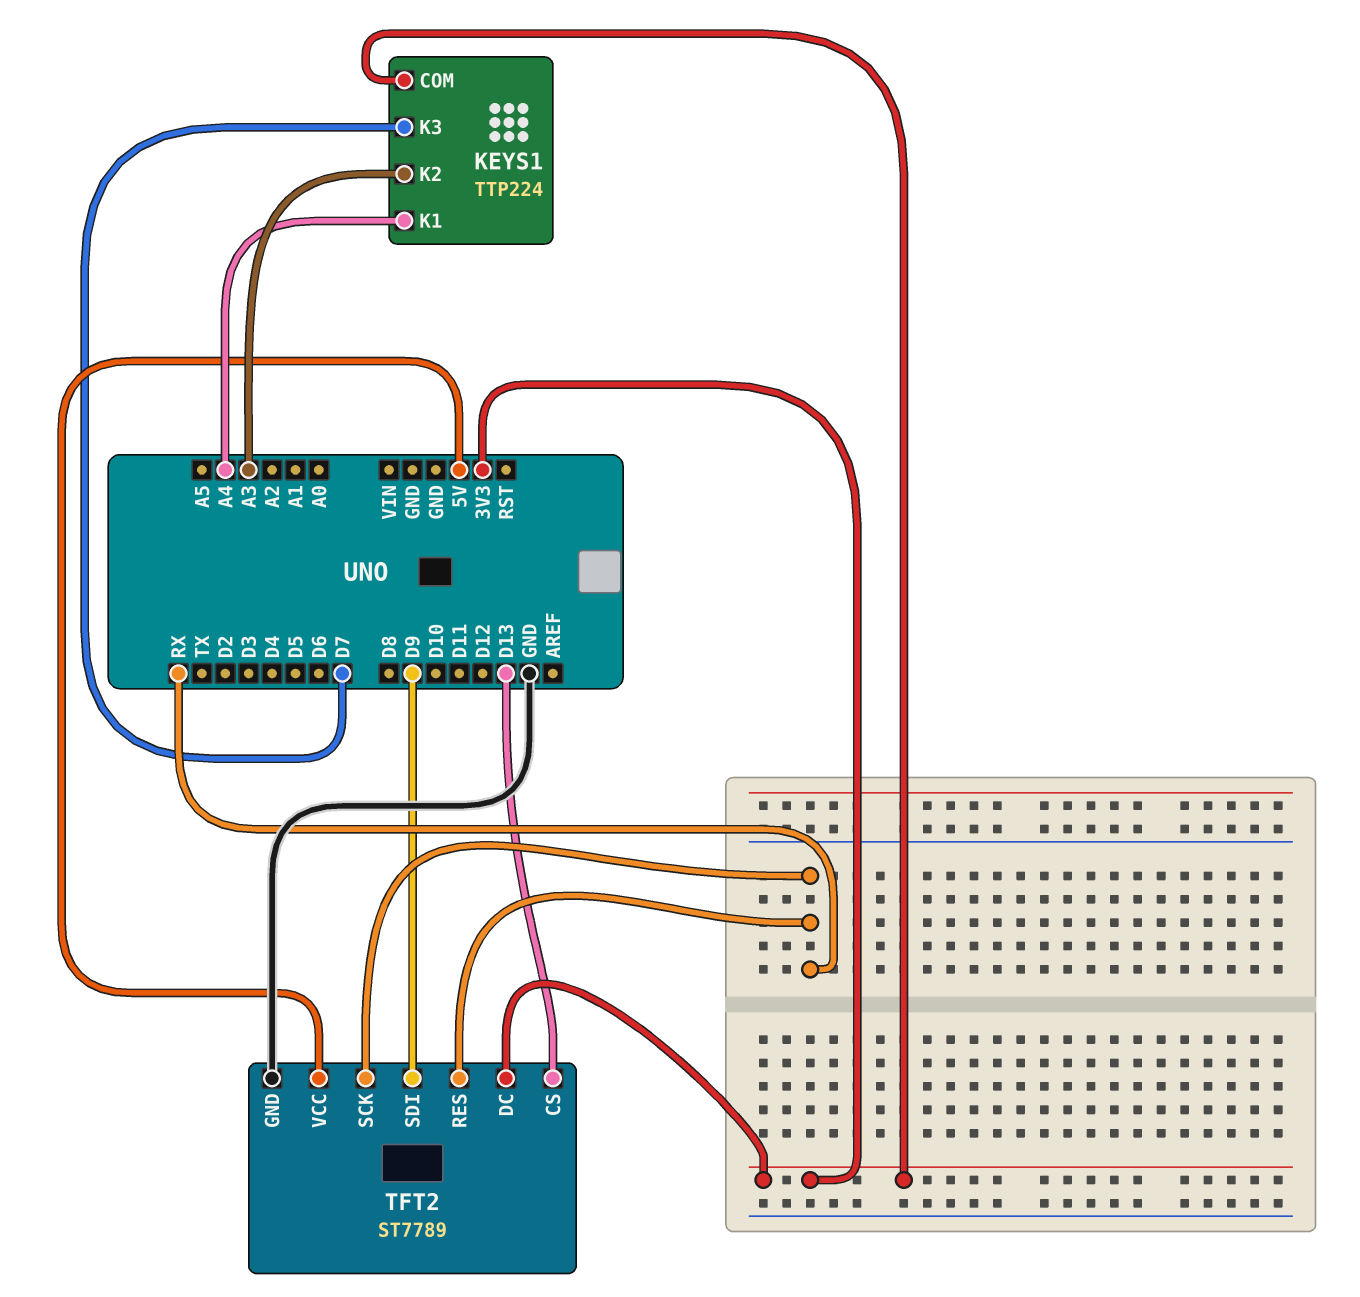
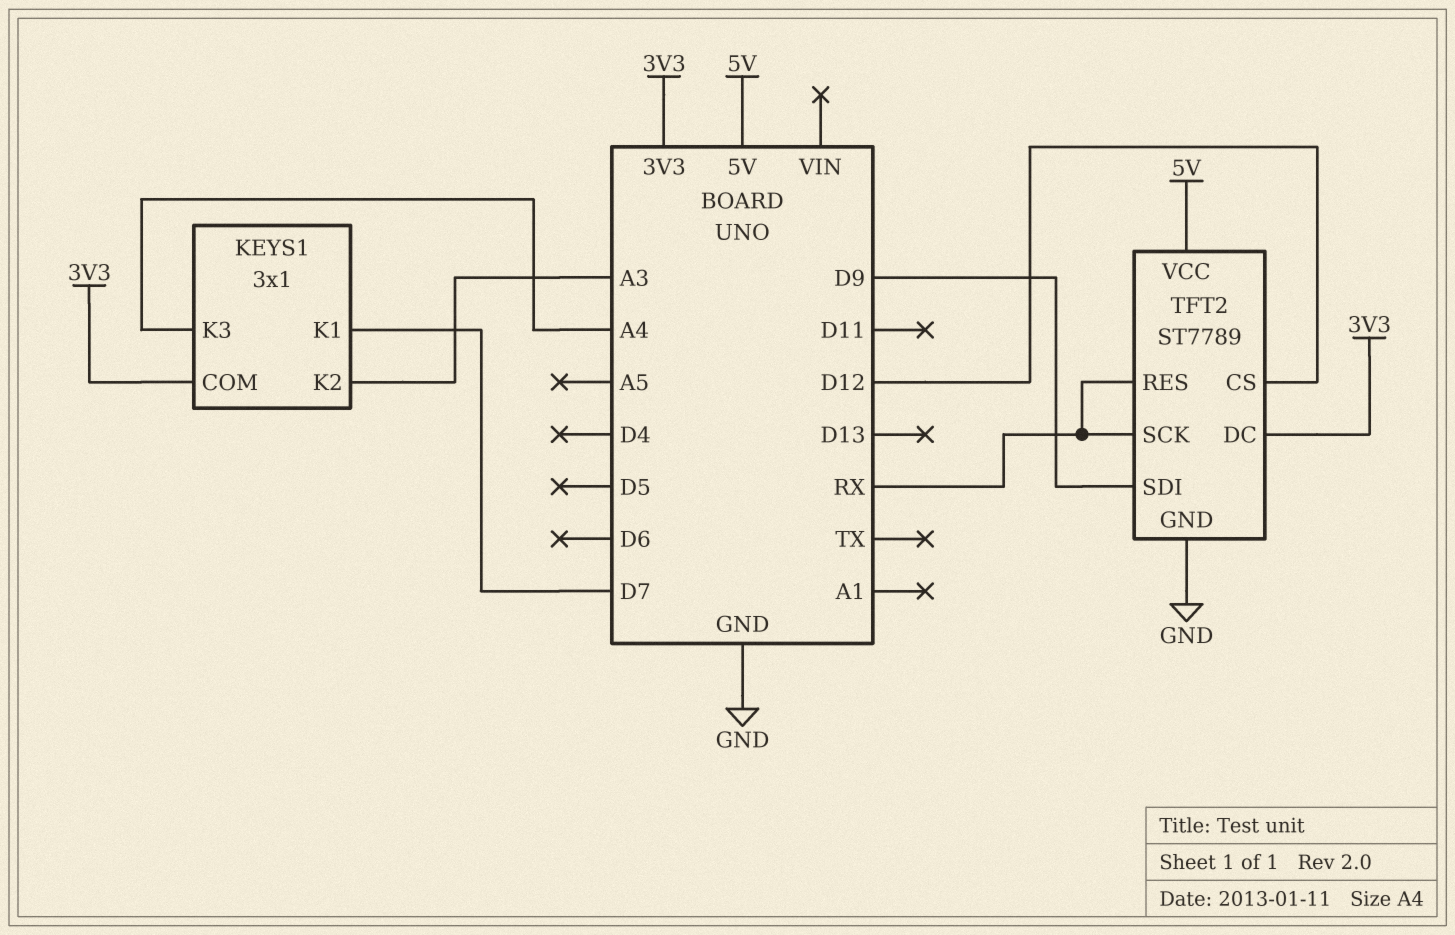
KEYS1: TTP224 -> 3x1
KEYS1 pin K1: A4 -> D7
KEYS1 pin K3: D7 -> A4
TFT2 pin CS: D13 -> D12

